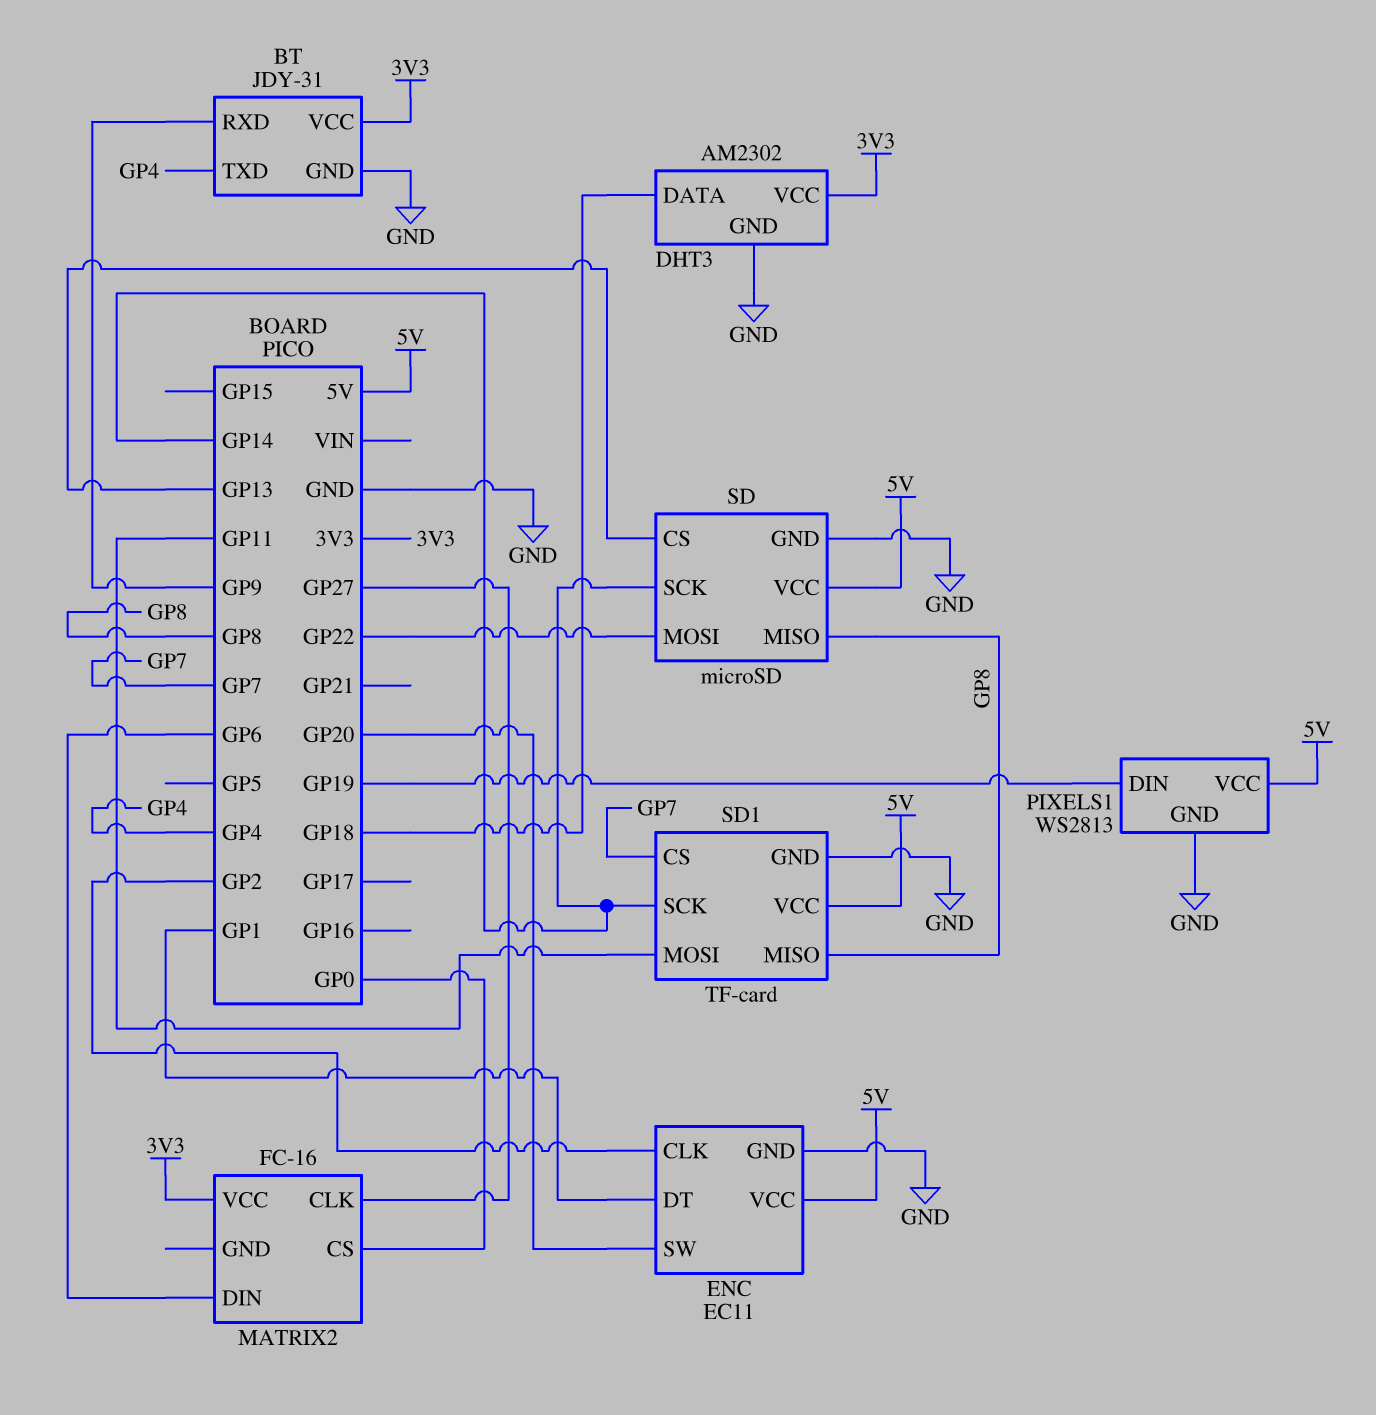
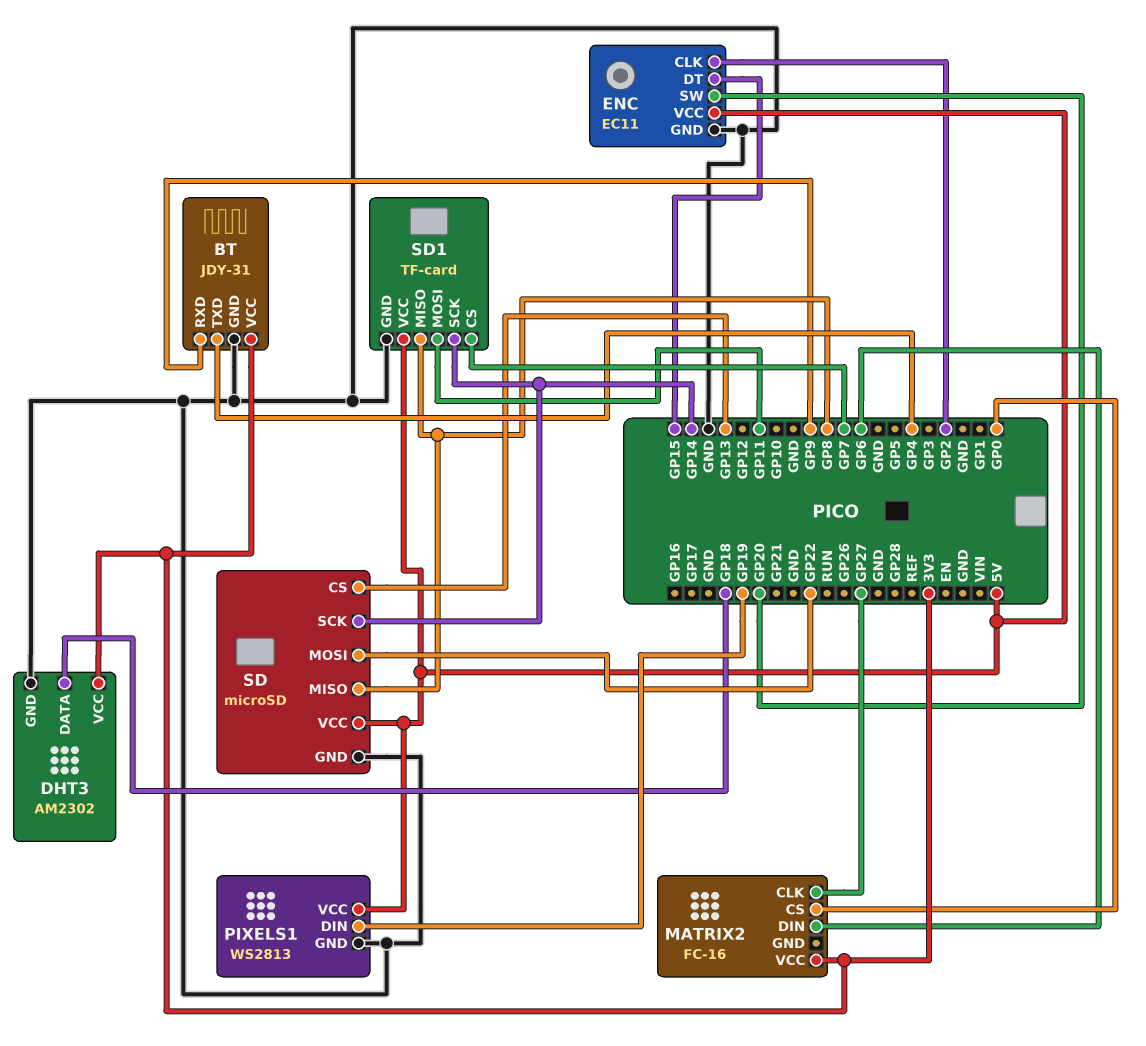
ENC pin DT: GP1 -> GP15

